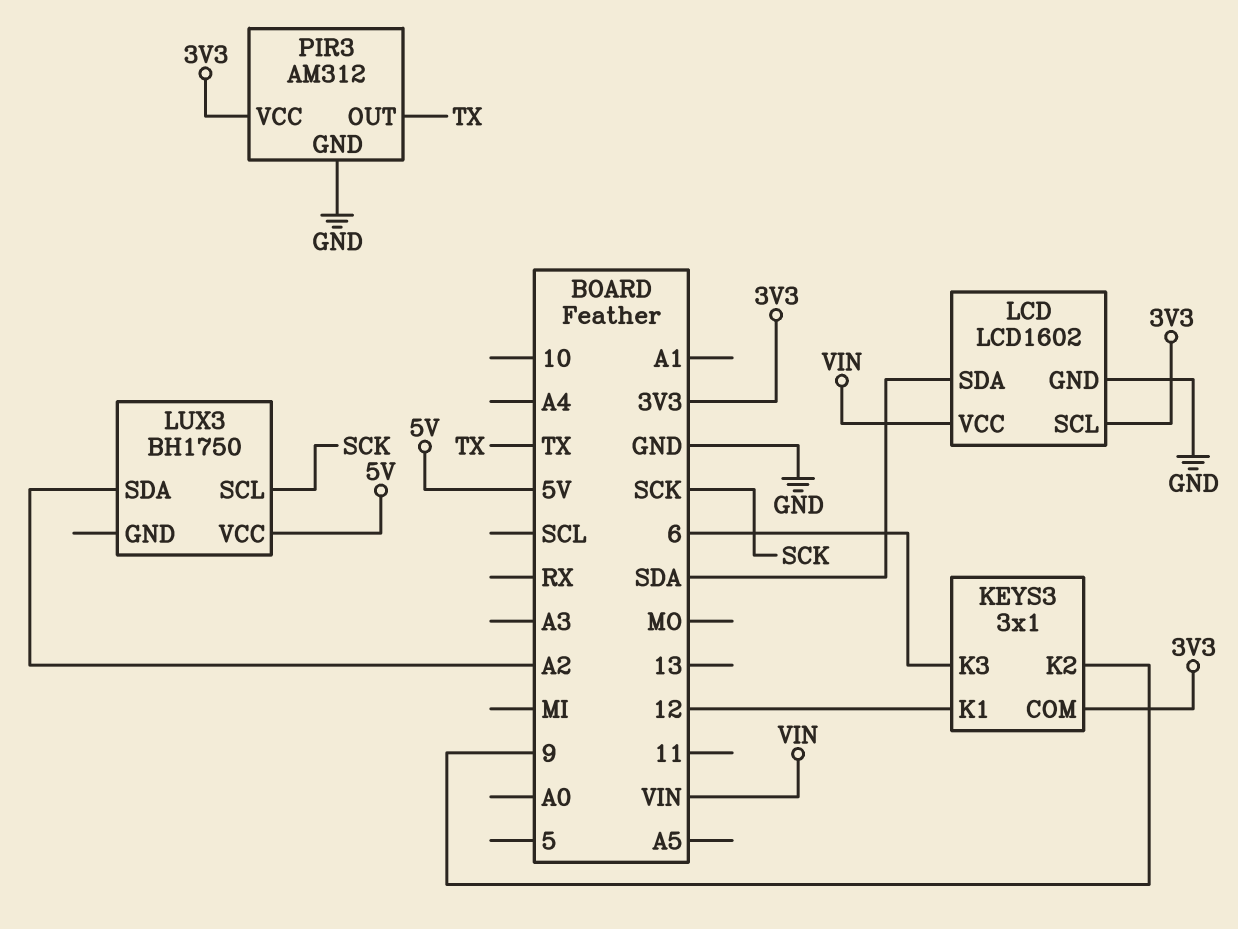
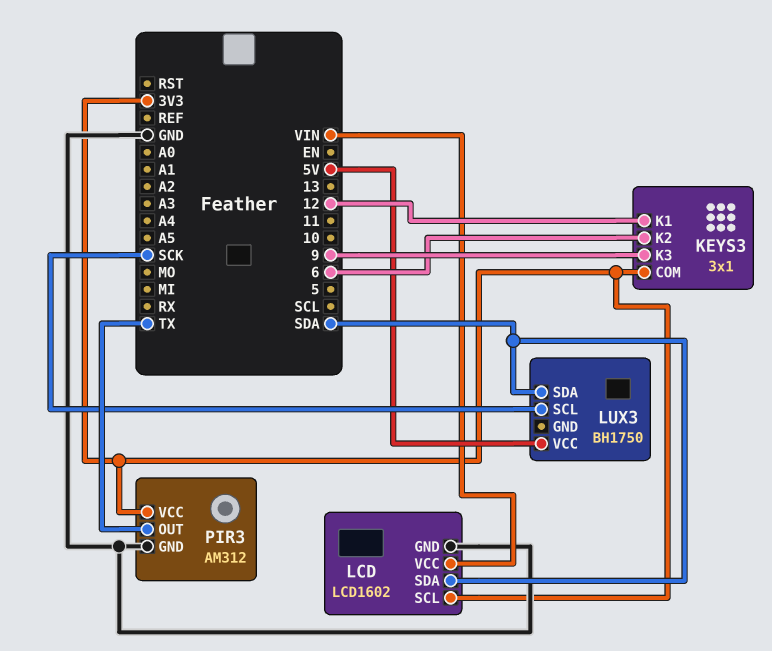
KEYS3 pin K2: 9 -> 6
KEYS3 pin K3: 6 -> 9
LUX3 pin SDA: A2 -> SDA

